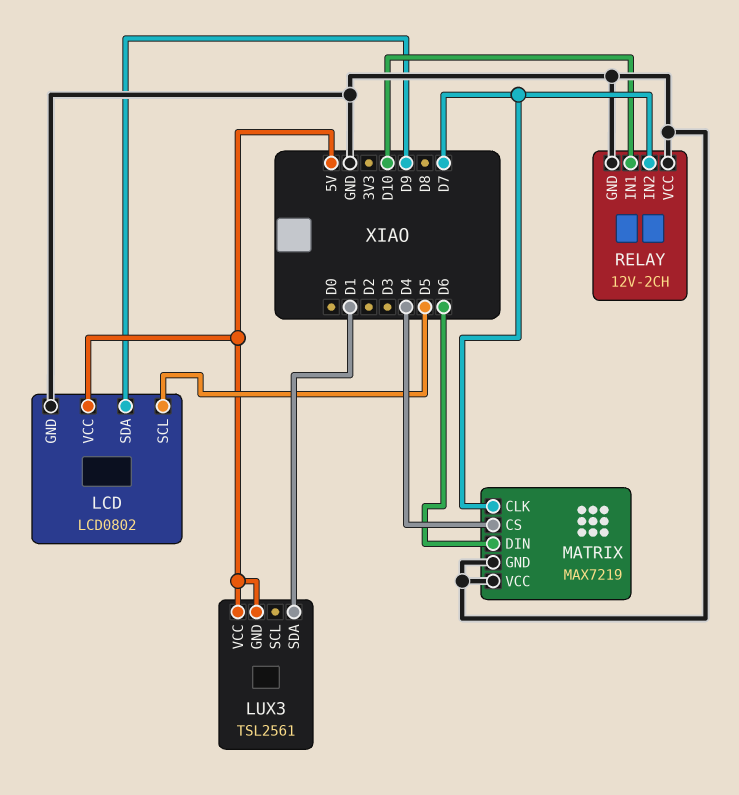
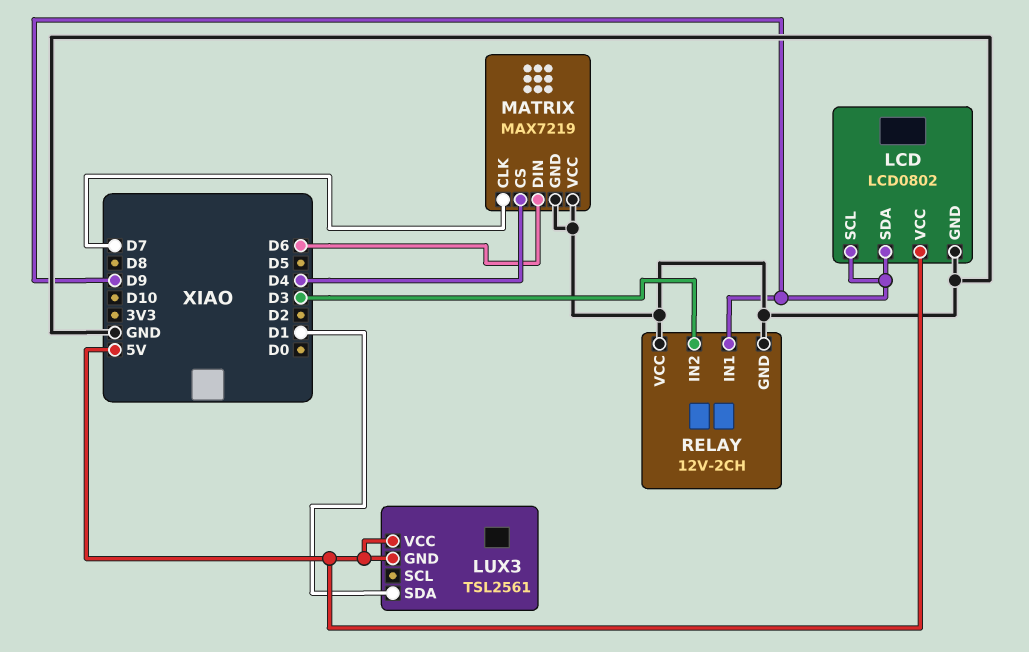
LCD pin SCL: D5 -> D9
RELAY pin IN1: D10 -> D9
RELAY pin IN2: D7 -> D3

